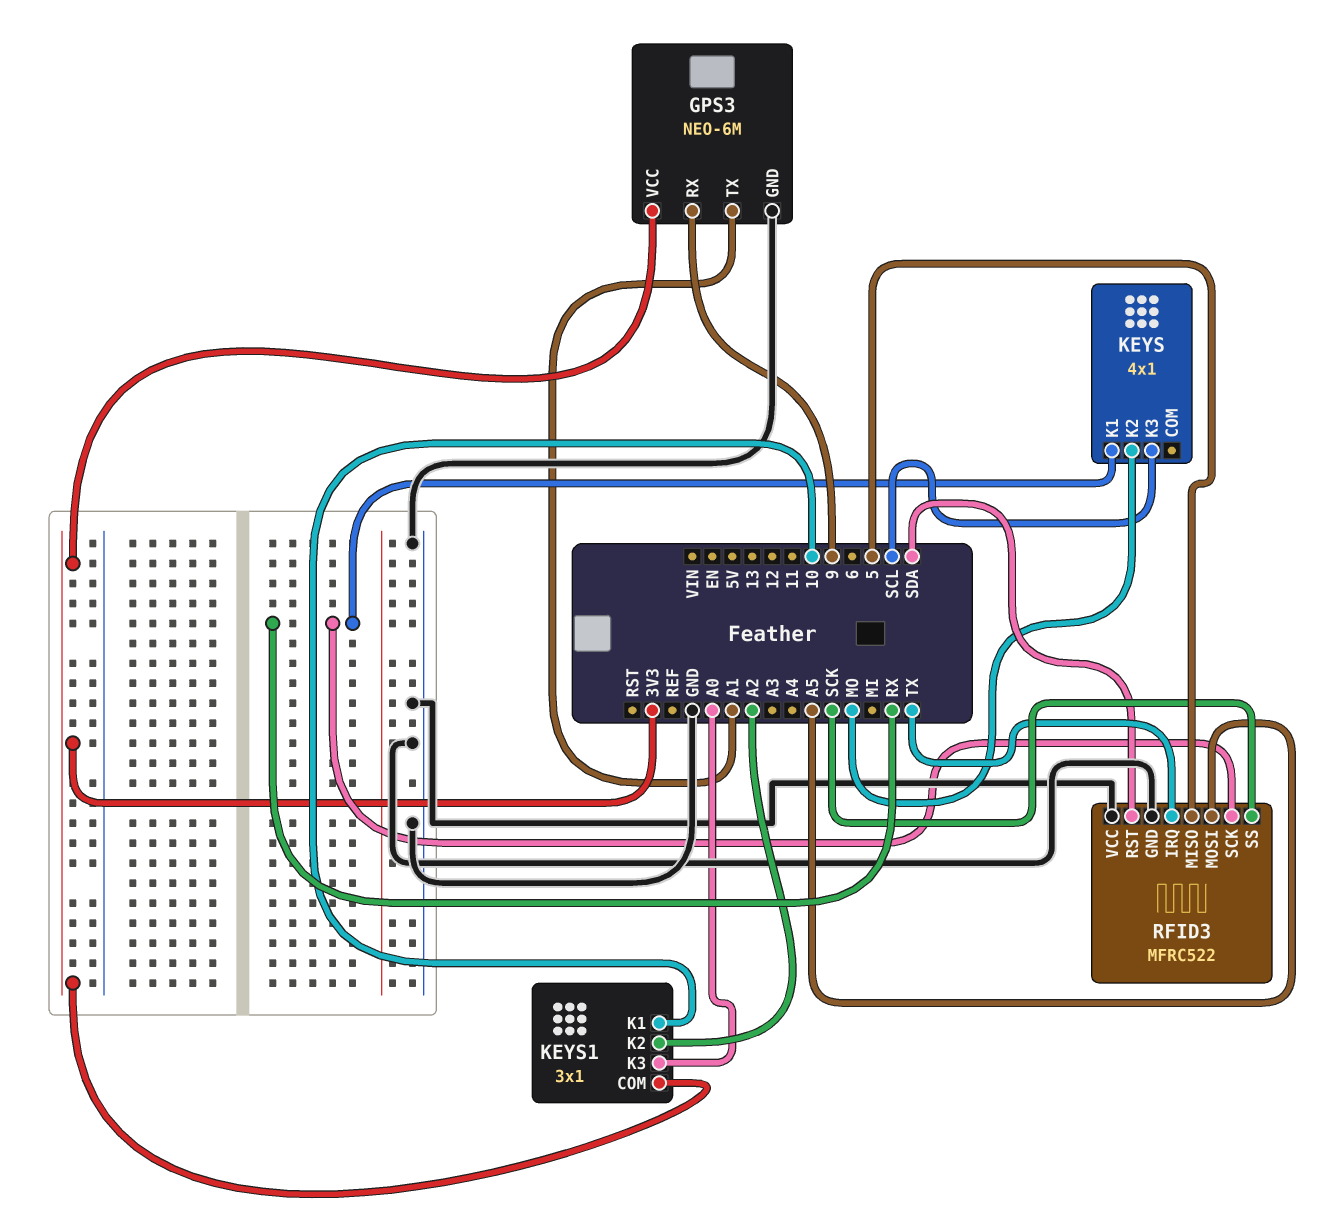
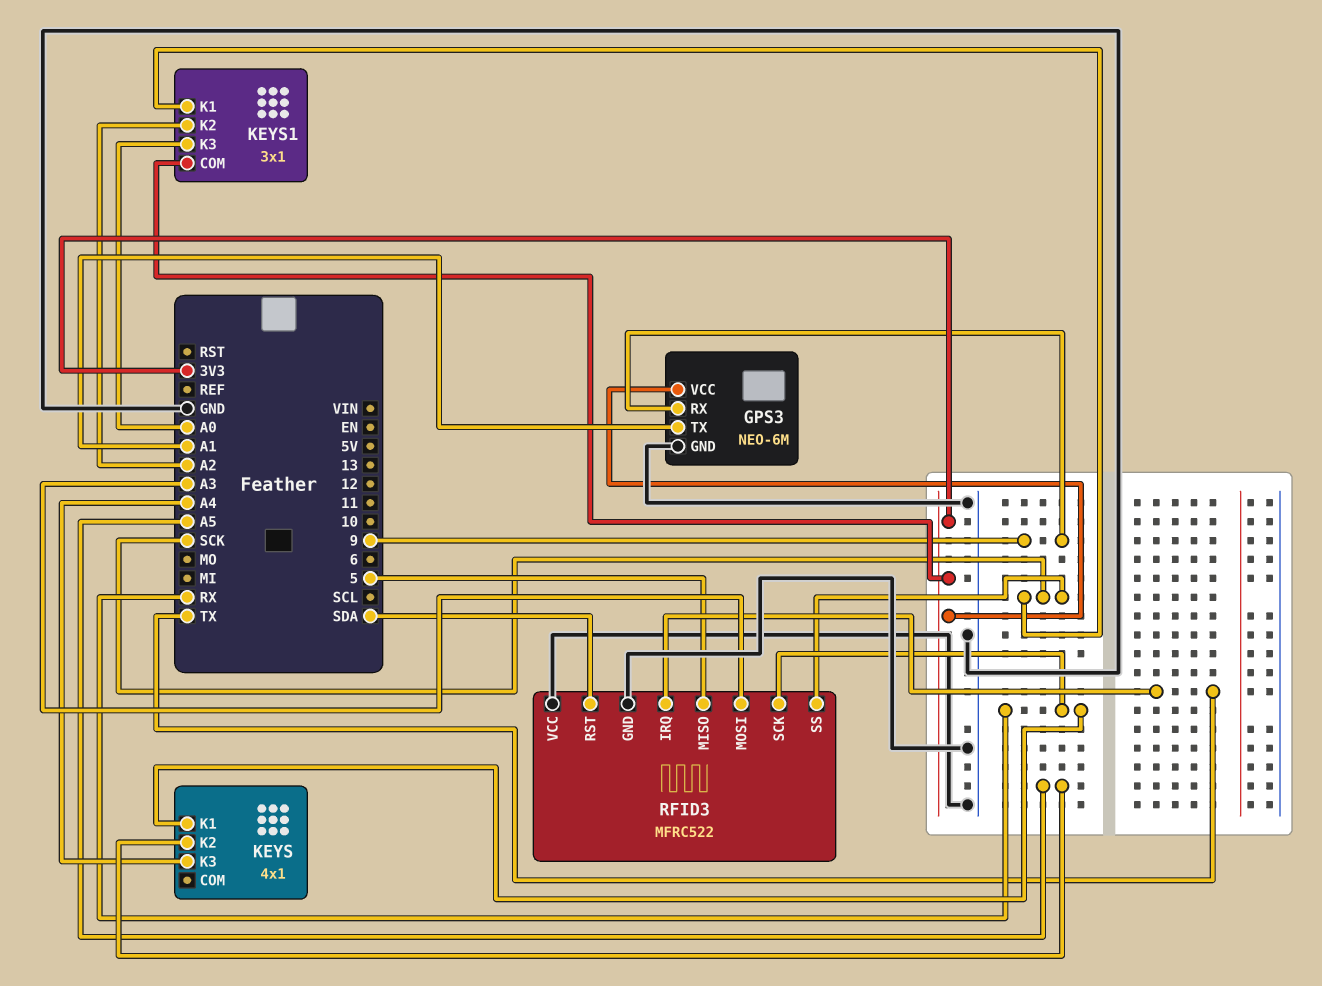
KEYS pin K2: MO -> A5
KEYS pin K3: SCL -> A4
KEYS1 pin K1: 10 -> SCK
RFID3 pin MOSI: A5 -> A3

